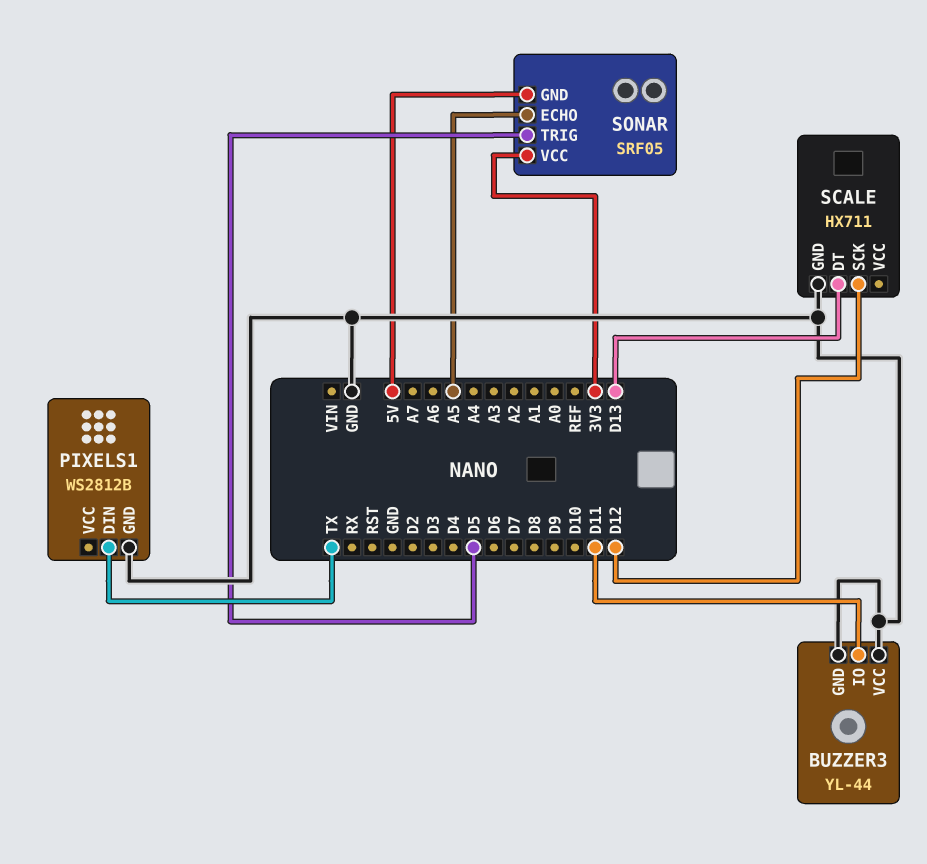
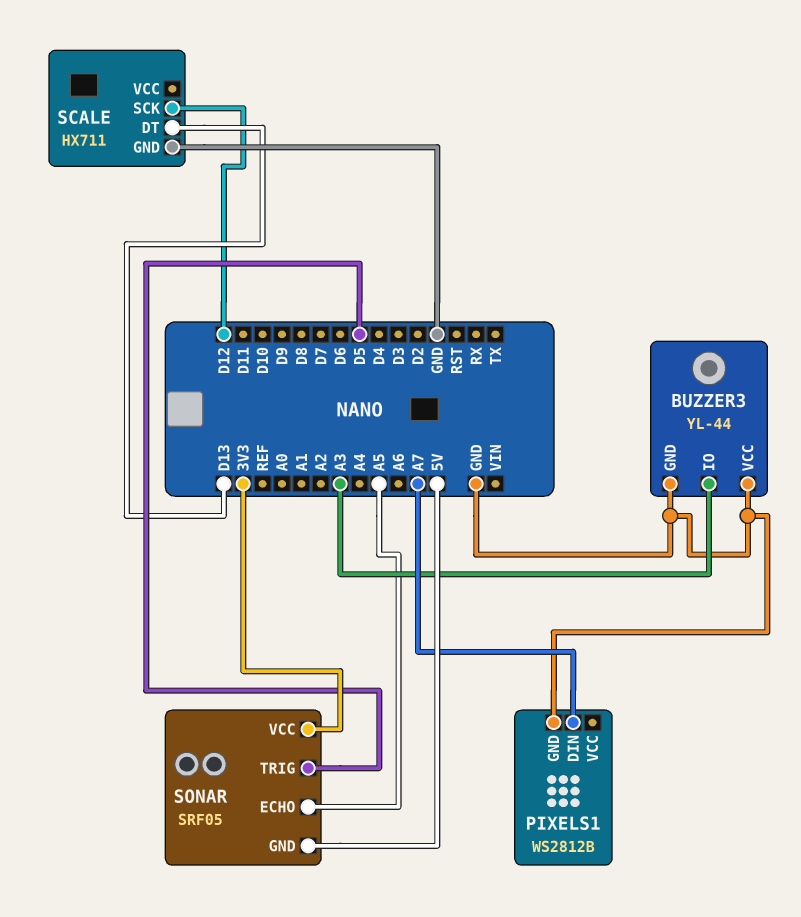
BUZZER3 pin IO: D11 -> A3
PIXELS1 pin DIN: TX -> A7

